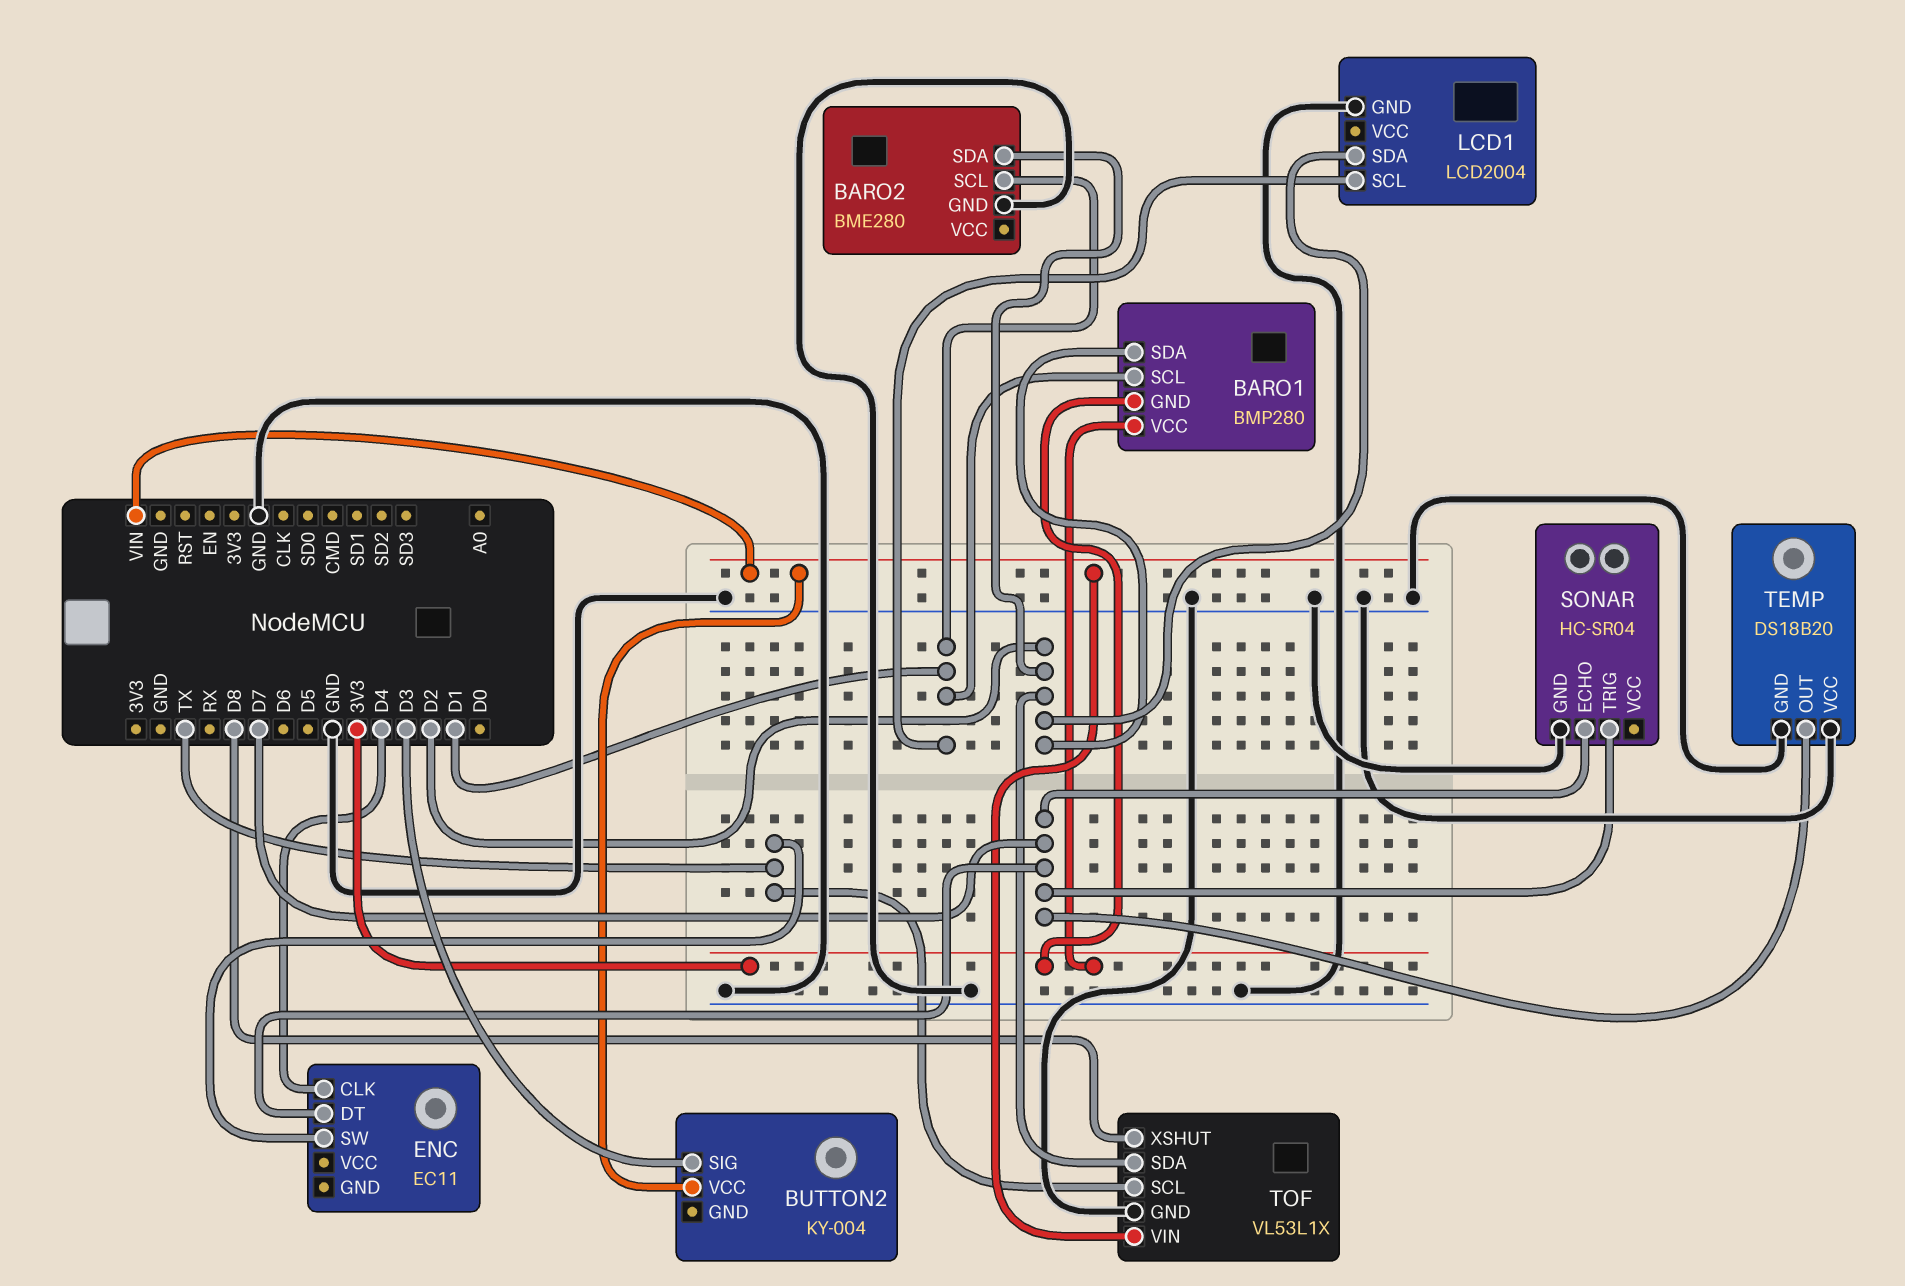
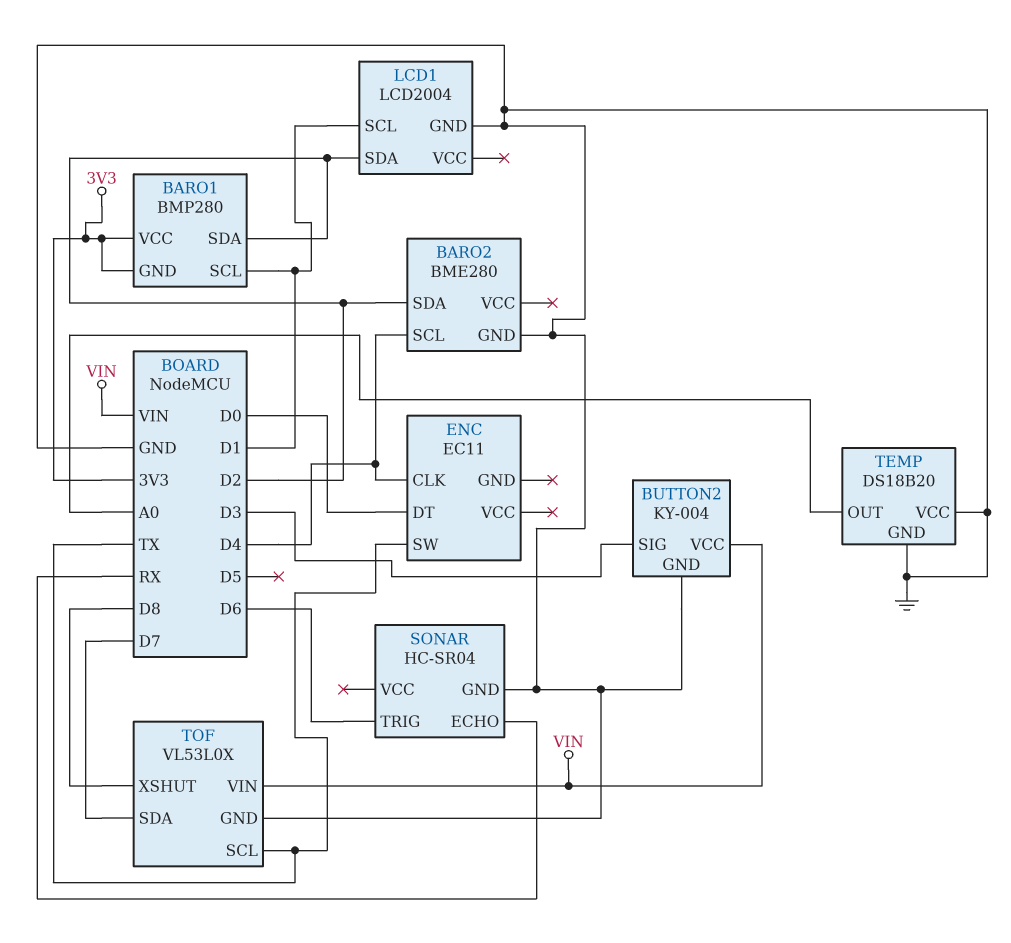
BARO2 pin SCL: D1 -> D4
BUTTON2 pin GND: none -> GND
ENC pin DT: D7 -> D0
SONAR pin ECHO: D7 -> RX
SONAR pin TRIG: D7 -> D6
TEMP pin OUT: D7 -> A0
TOF: VL53L1X -> VL53L0X
TOF pin SDA: D2 -> D7

